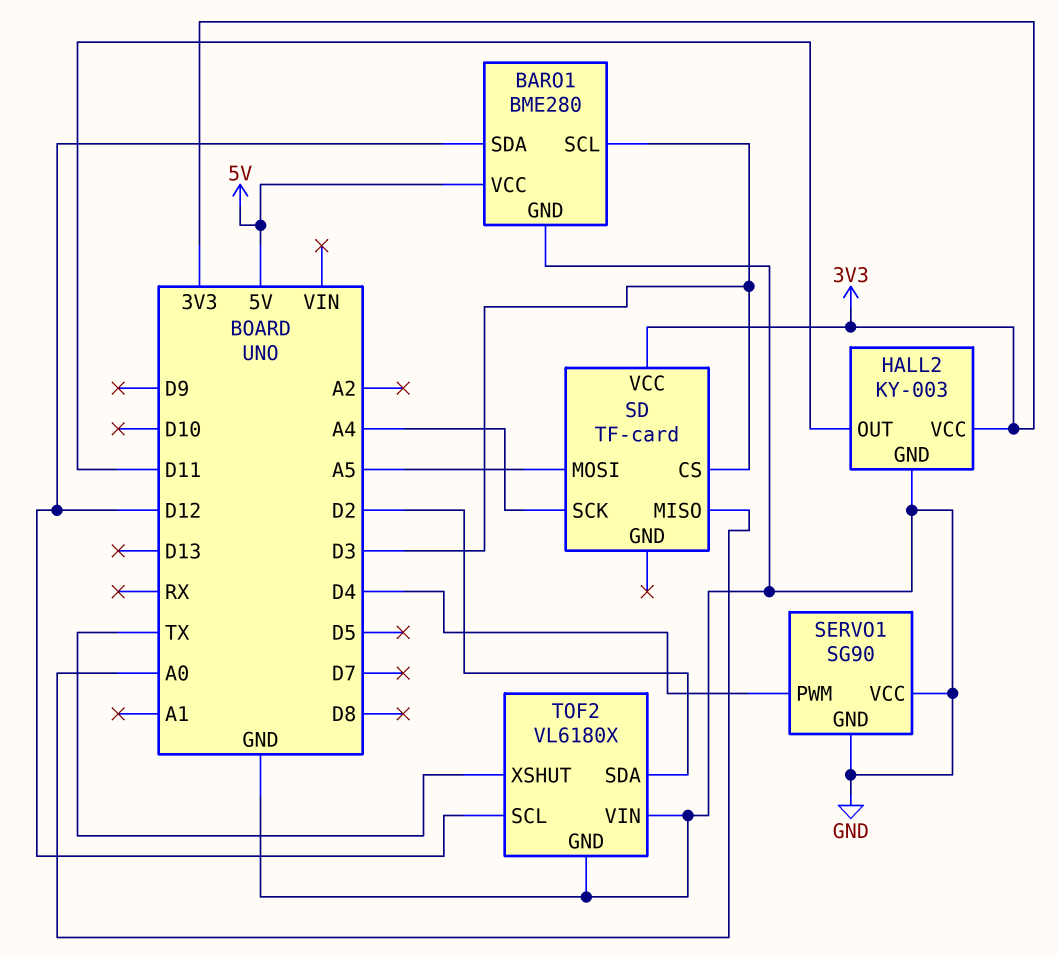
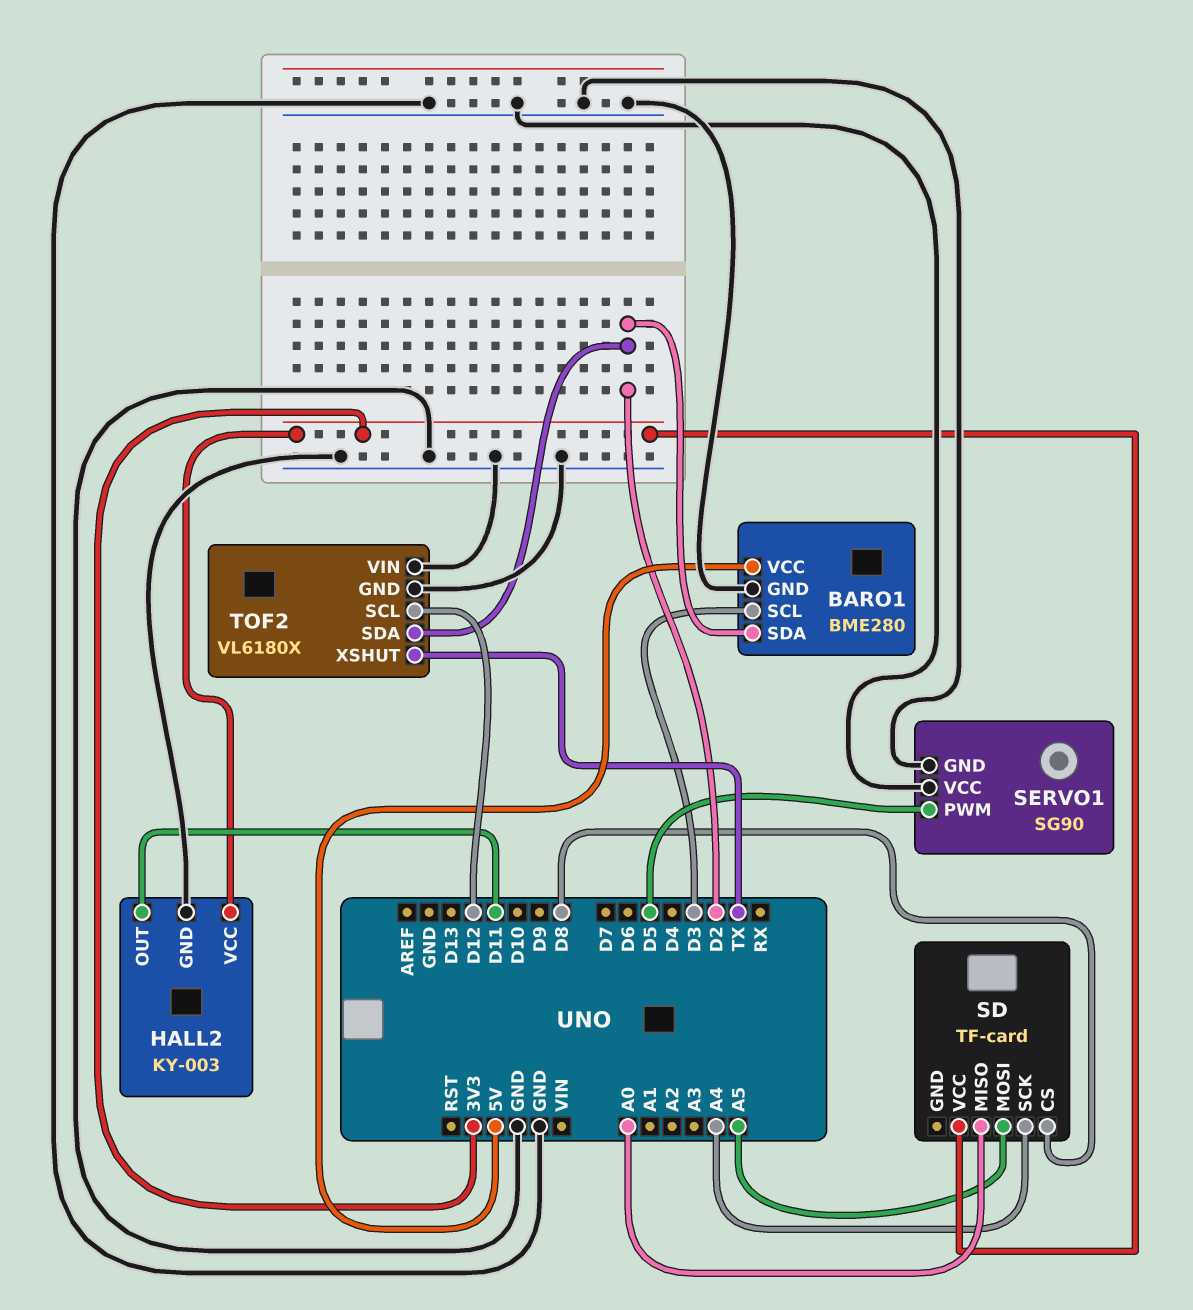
BARO1 pin SDA: D12 -> D2
SD pin CS: D3 -> D8
SERVO1 pin PWM: D4 -> D5

